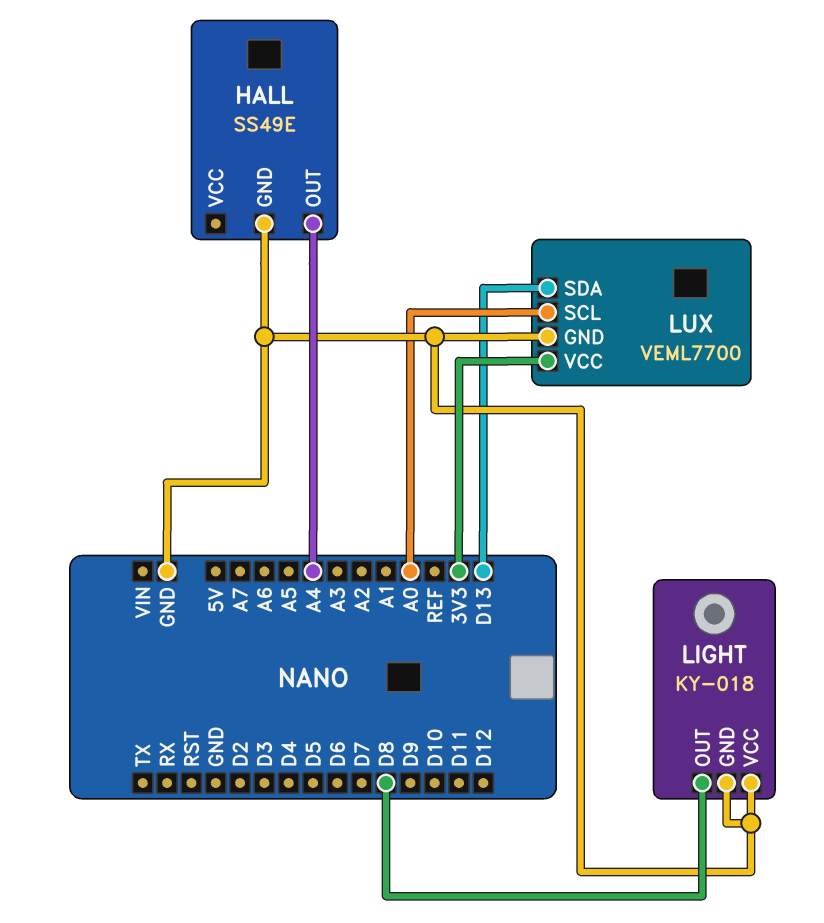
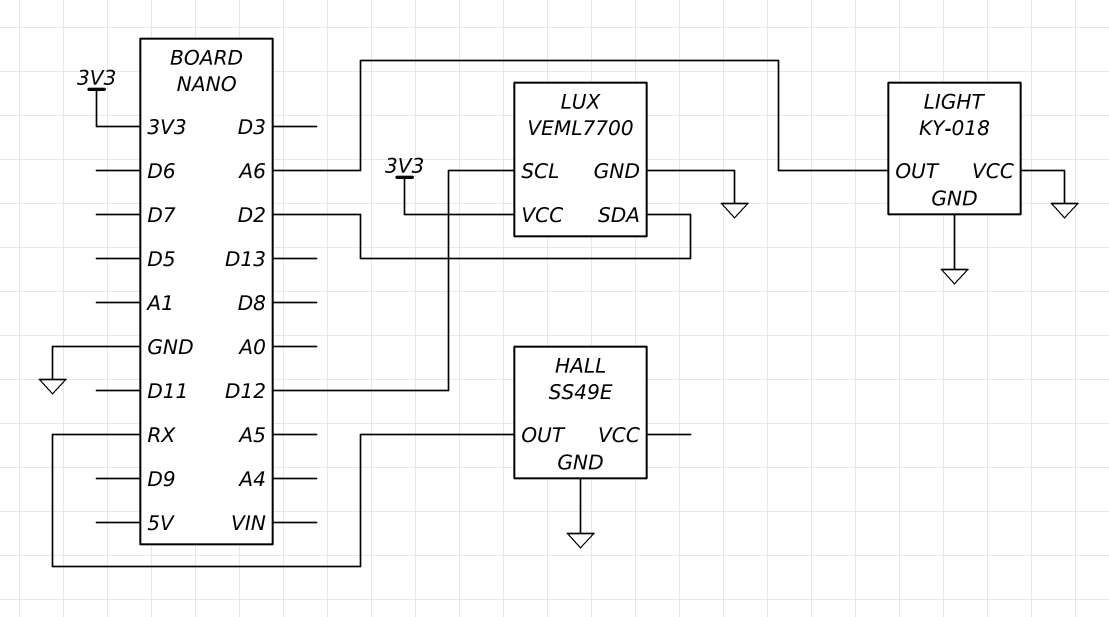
HALL pin OUT: A4 -> RX
LIGHT pin OUT: D8 -> A6
LUX pin SCL: A0 -> D12
LUX pin SDA: D13 -> D2

